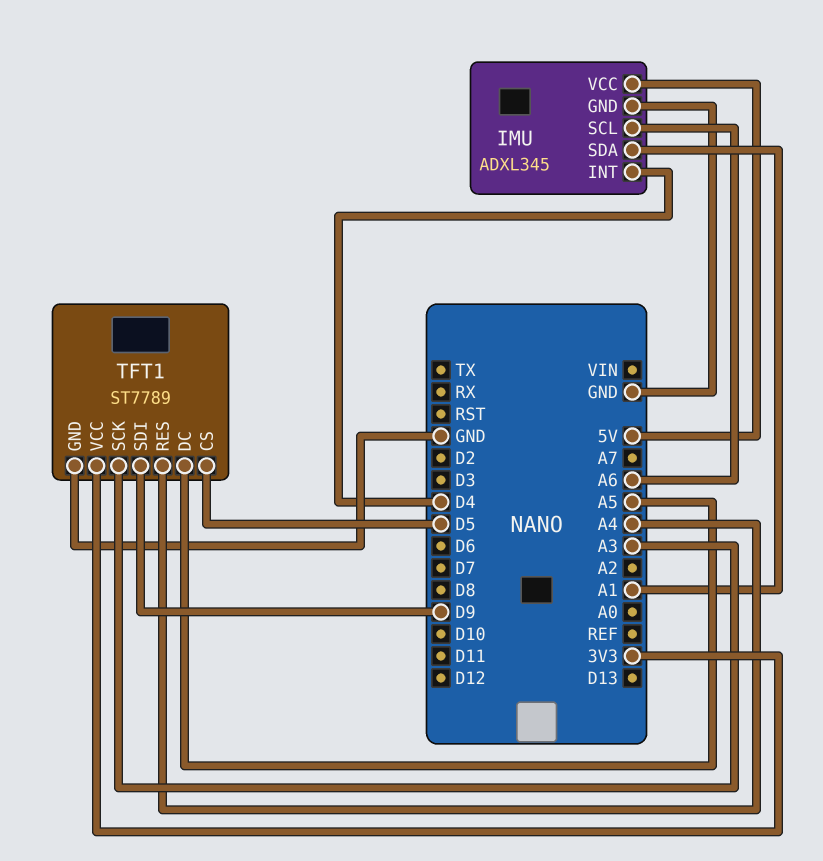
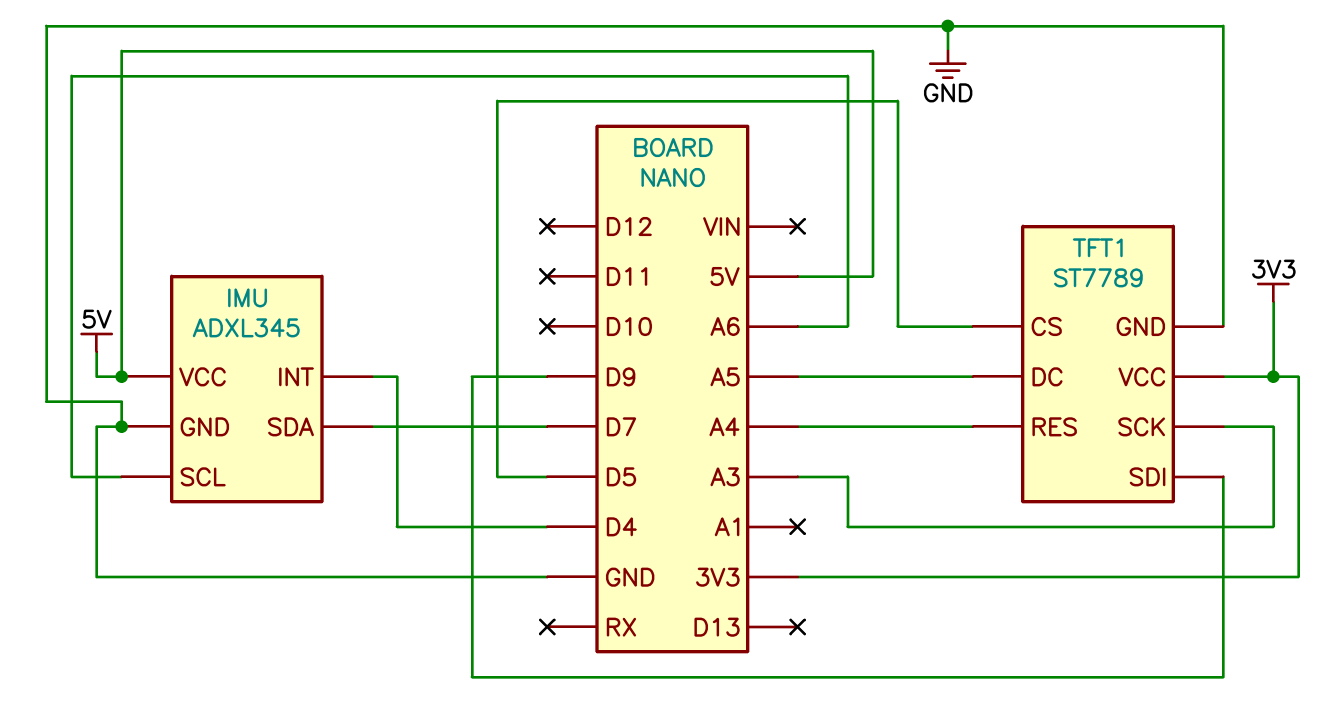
IMU pin SDA: A1 -> D7

